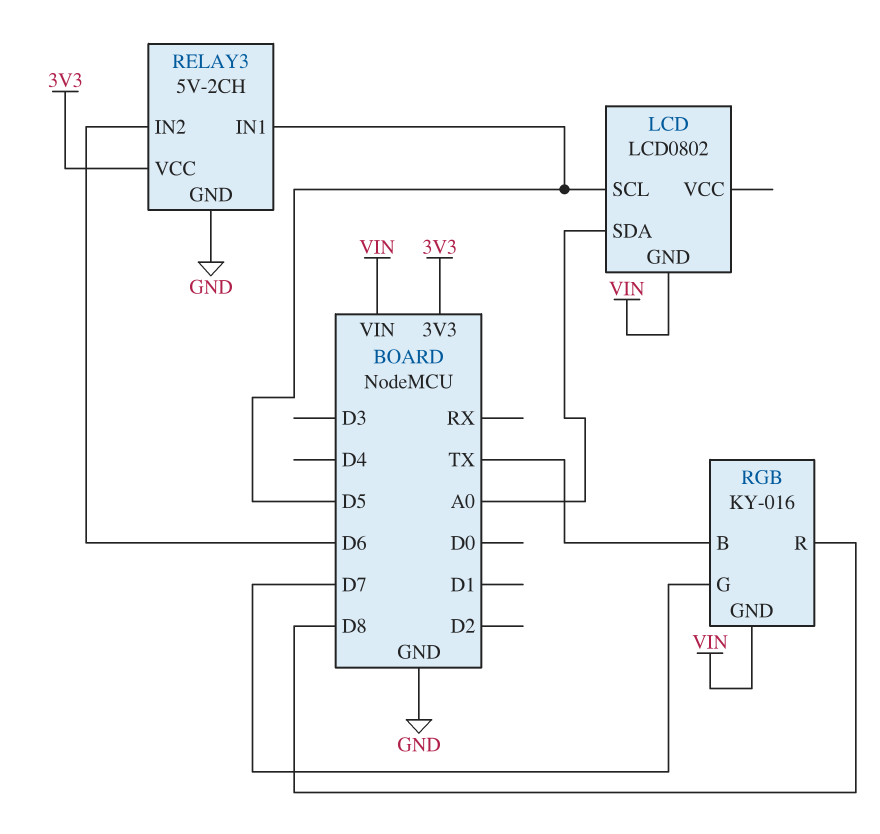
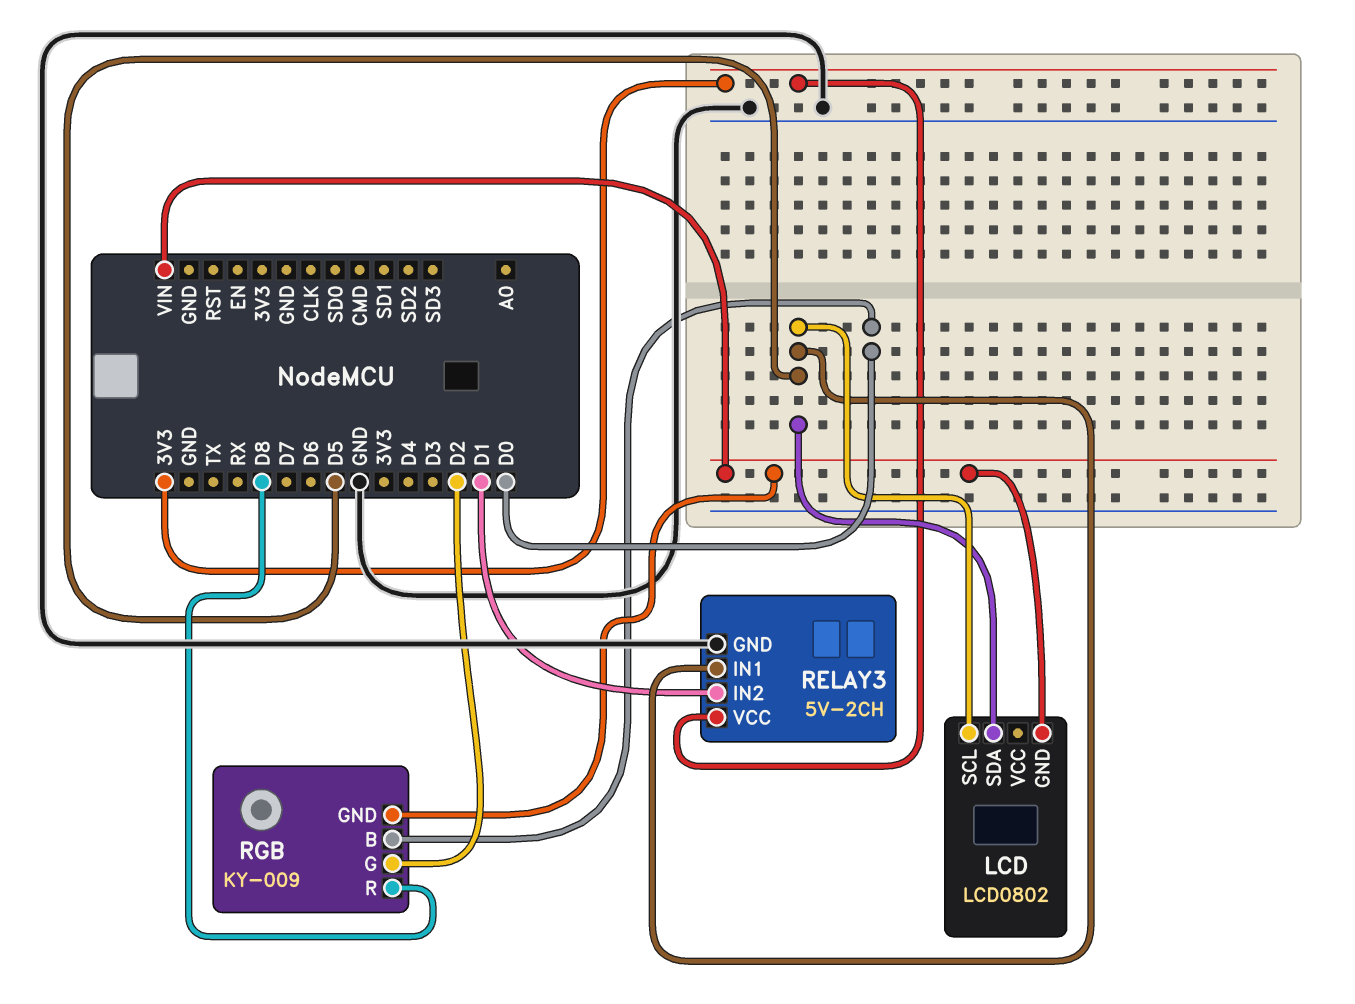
LCD pin SDA: A0 -> D5
RELAY3 pin IN2: D6 -> D1
RGB: KY-016 -> KY-009
RGB pin B: TX -> D0
RGB pin G: D7 -> D2

